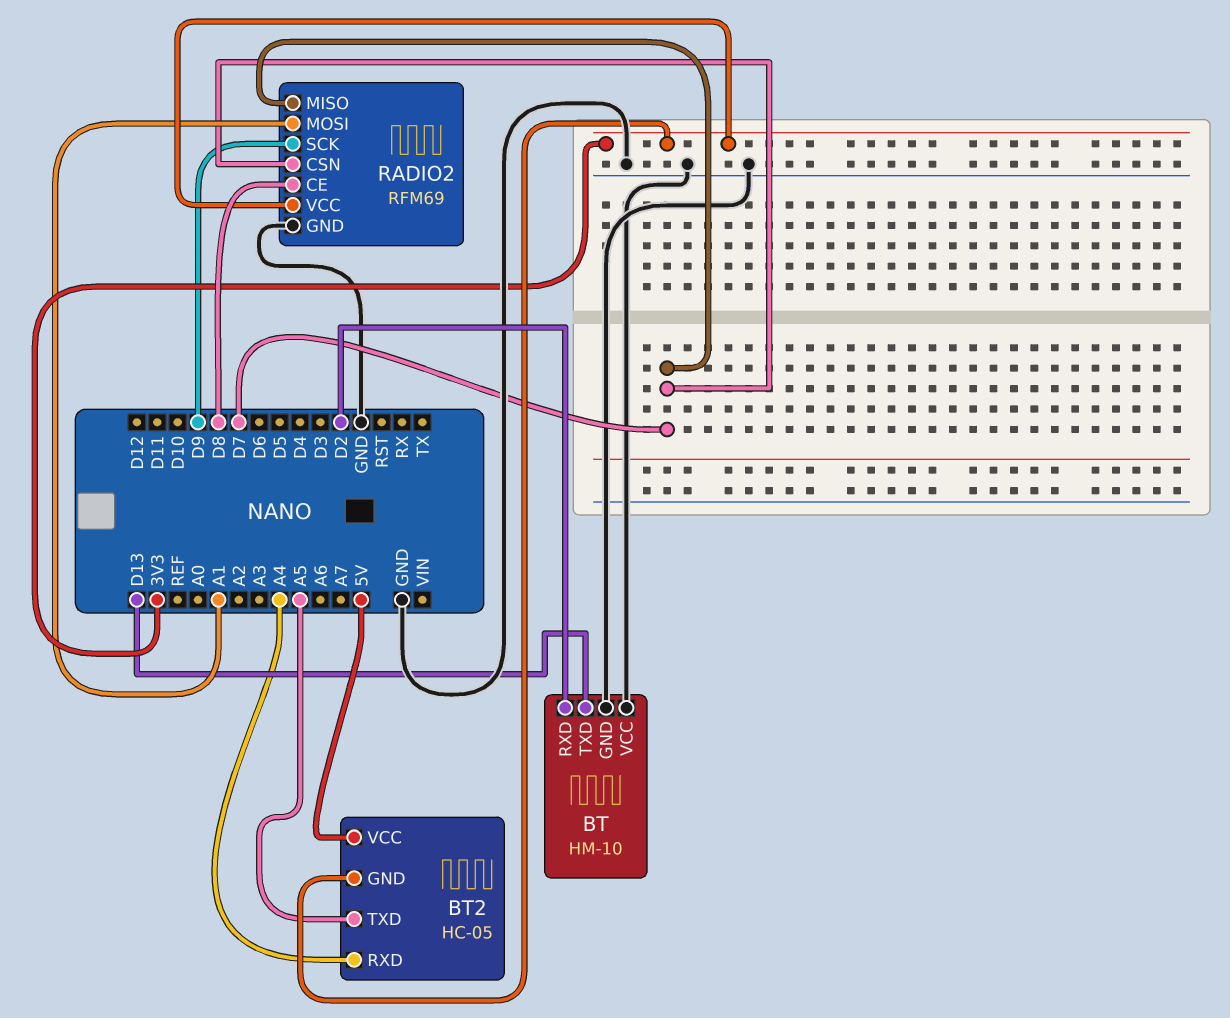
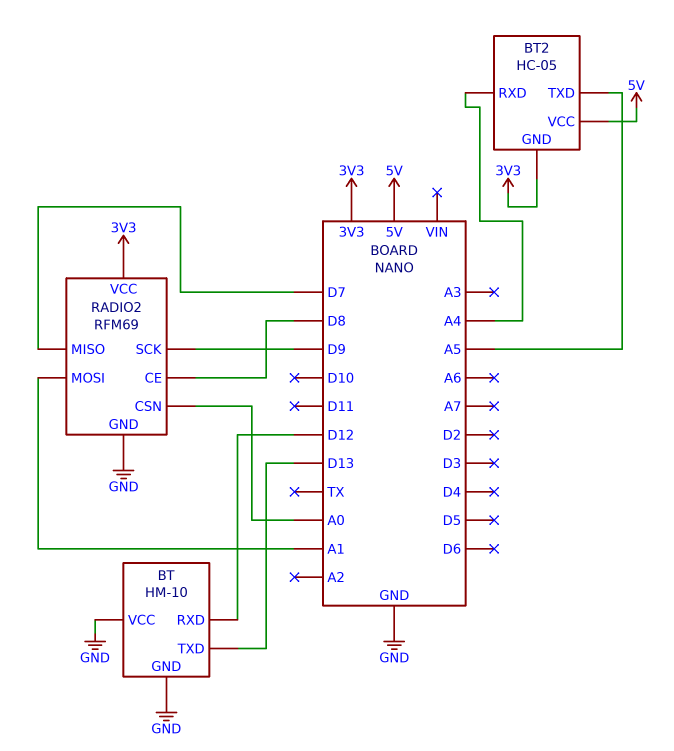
BT pin RXD: D2 -> D12
RADIO2 pin CSN: D7 -> A0

